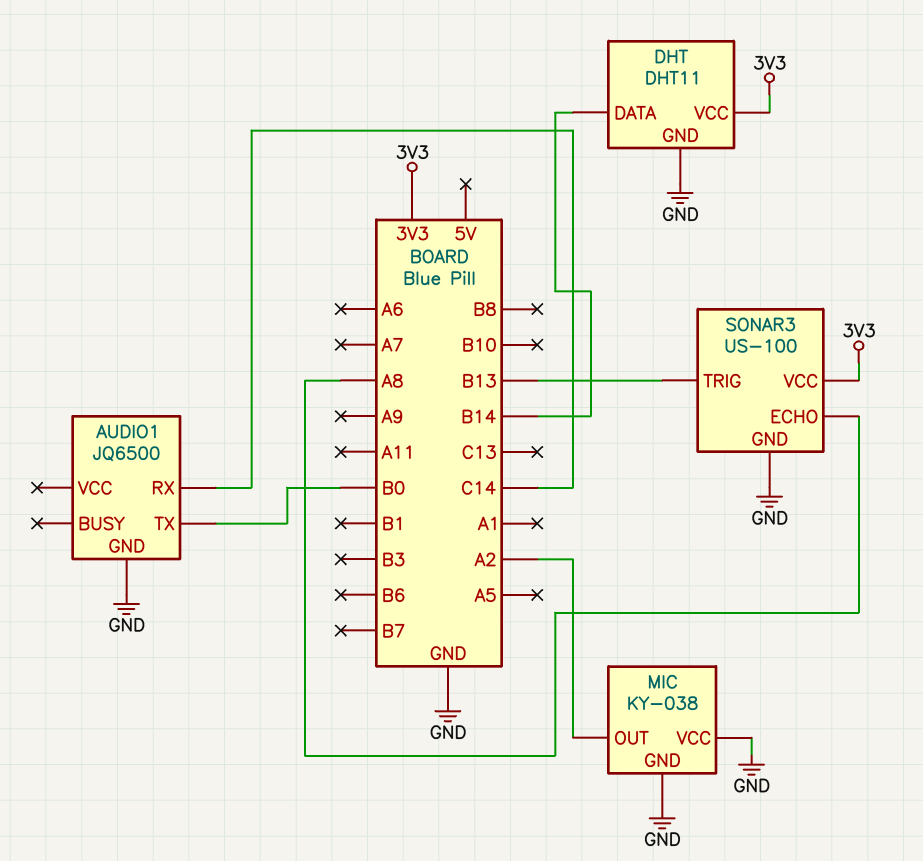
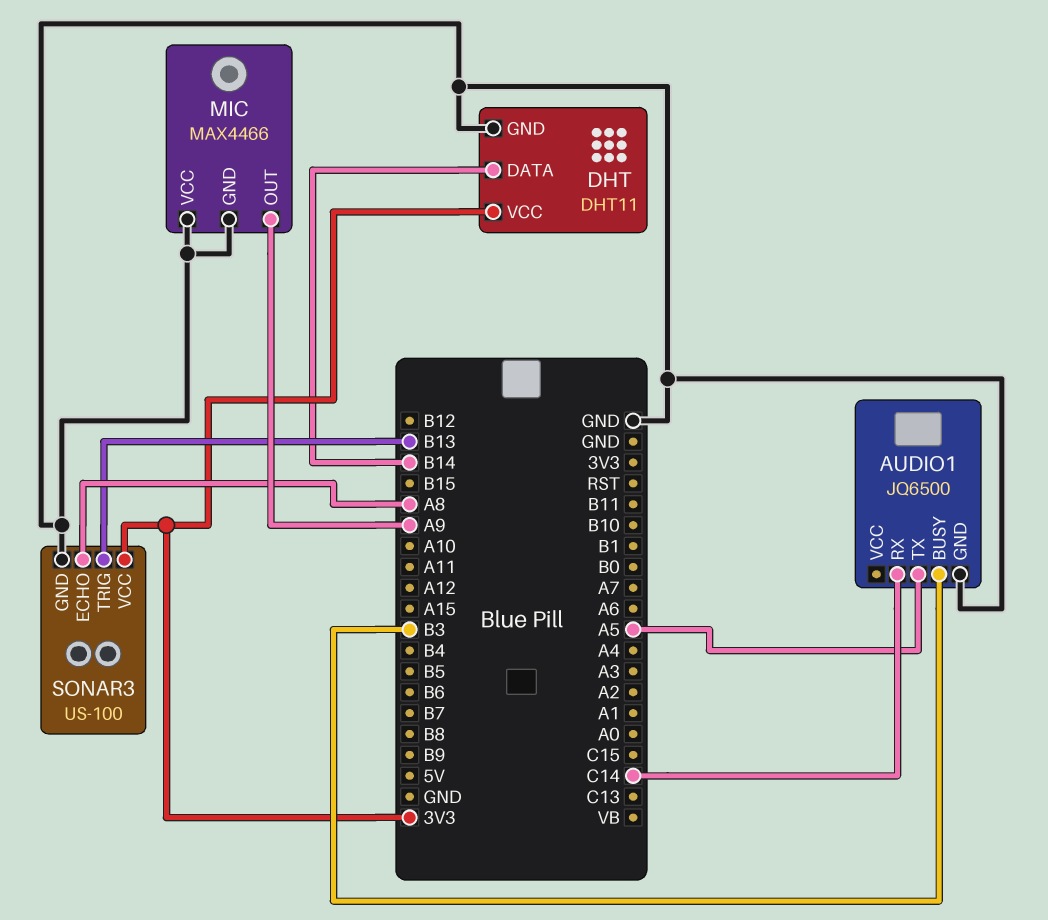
AUDIO1 pin BUSY: none -> B3
AUDIO1 pin TX: B0 -> A5
MIC: KY-038 -> MAX4466
MIC pin OUT: A2 -> A9

